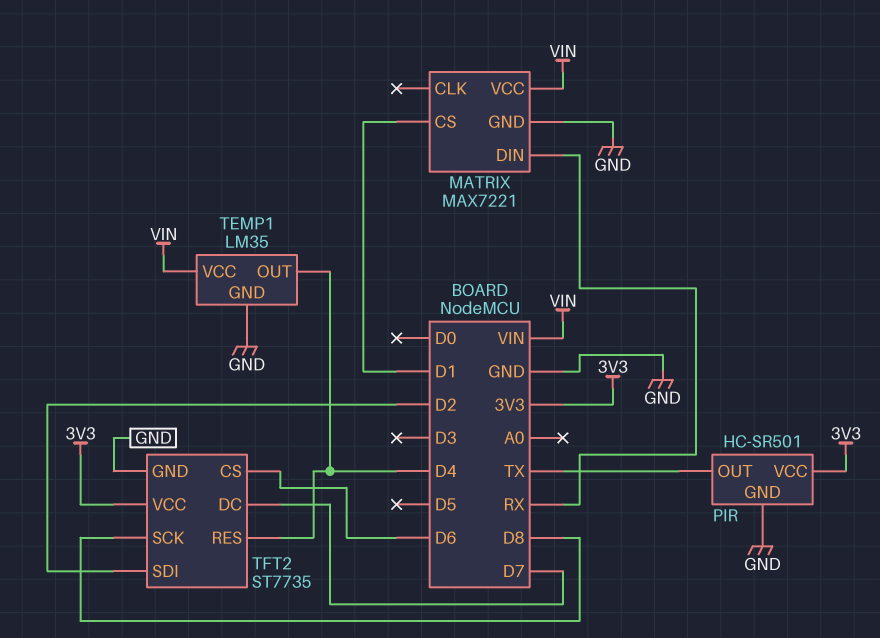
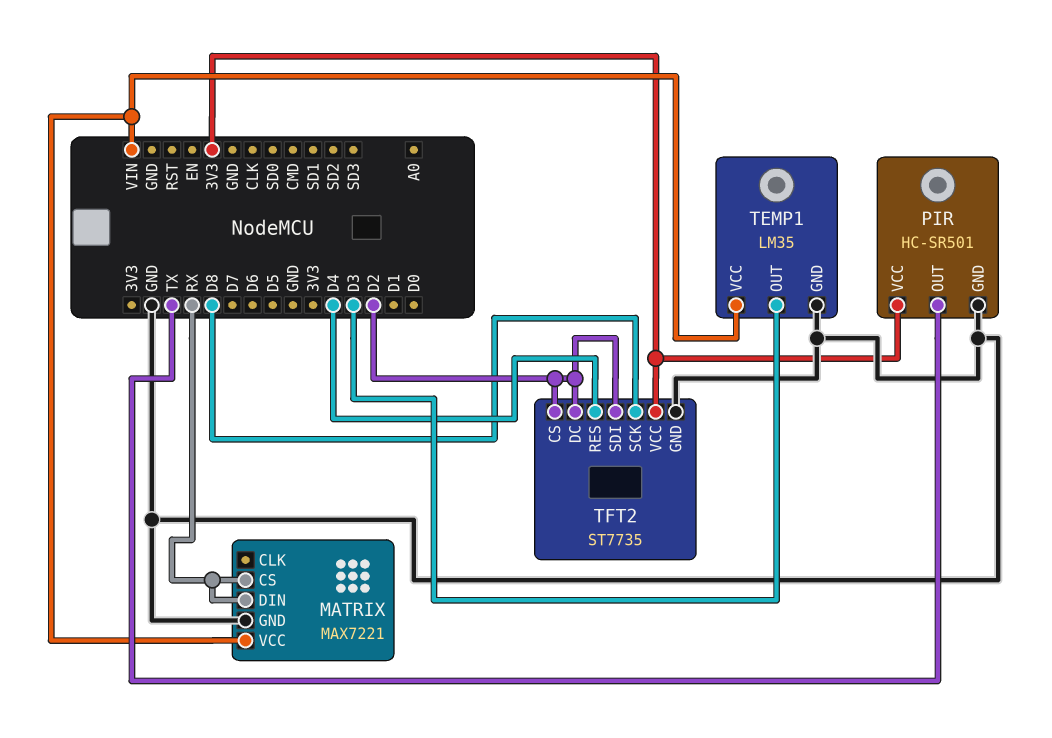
MATRIX pin CS: D1 -> RX
TEMP1 pin OUT: D4 -> D3
TFT2 pin CS: D6 -> D2
TFT2 pin DC: D7 -> D2

